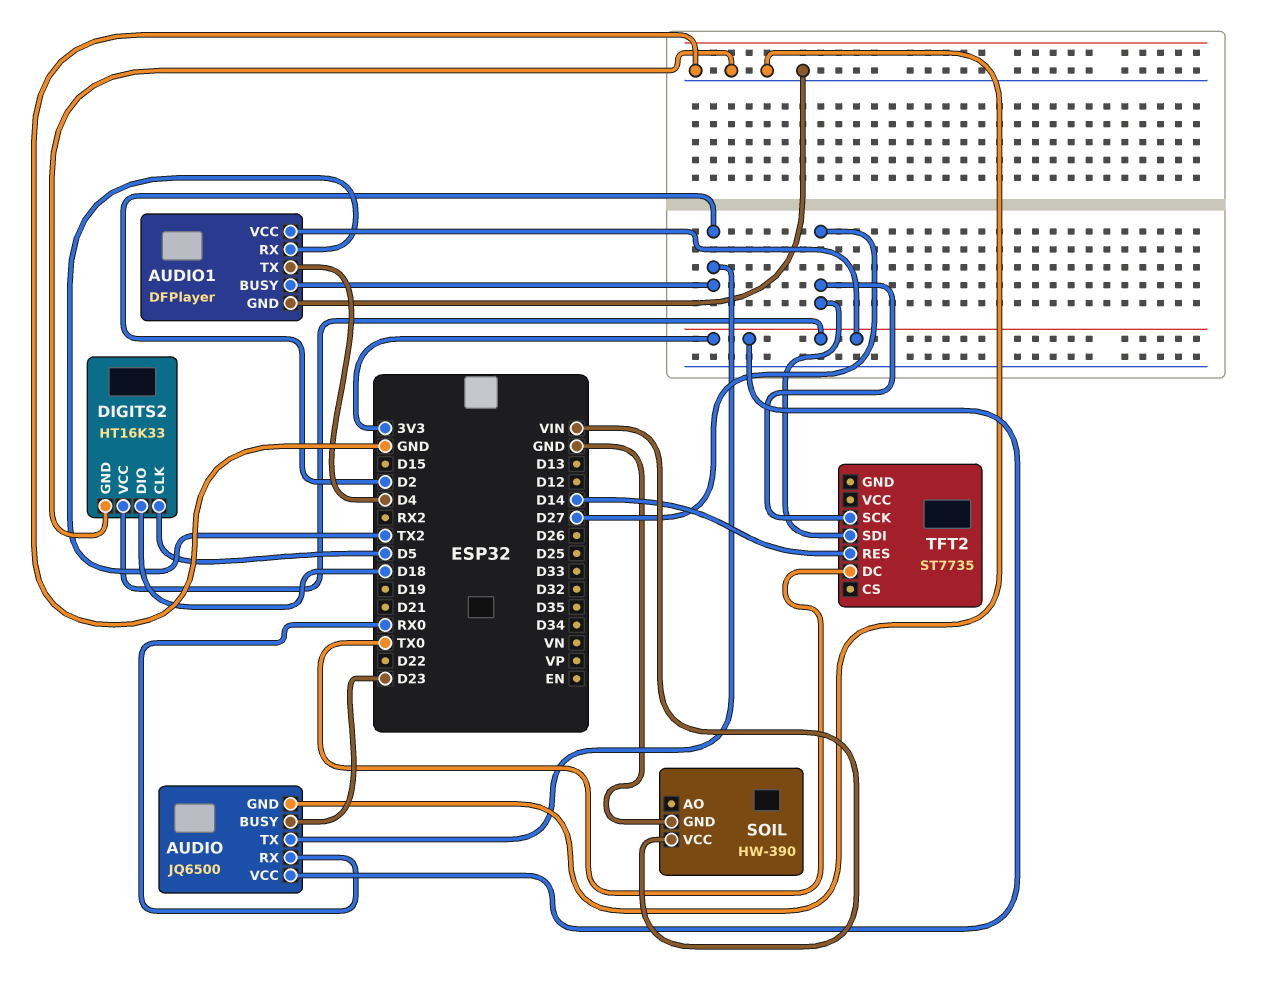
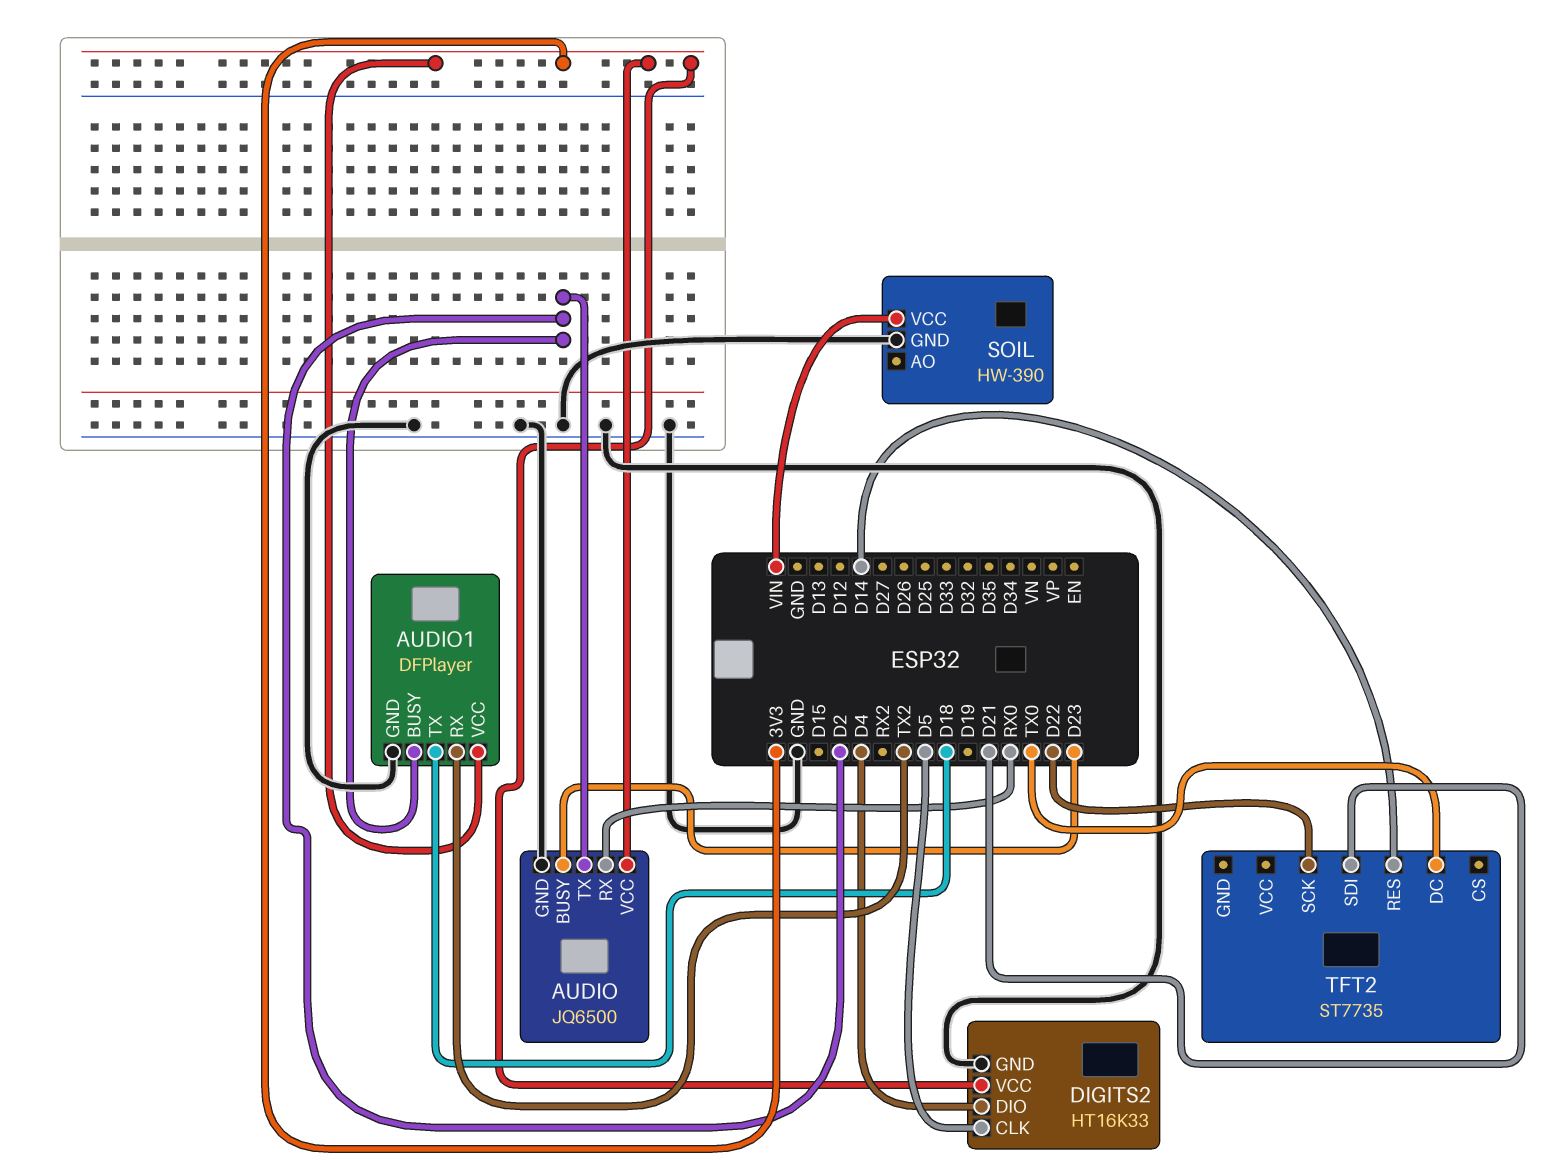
AUDIO1 pin TX: D4 -> D18
DIGITS2 pin DIO: D18 -> D4
TFT2 pin SCK: D27 -> D22
TFT2 pin SDI: D27 -> D21

